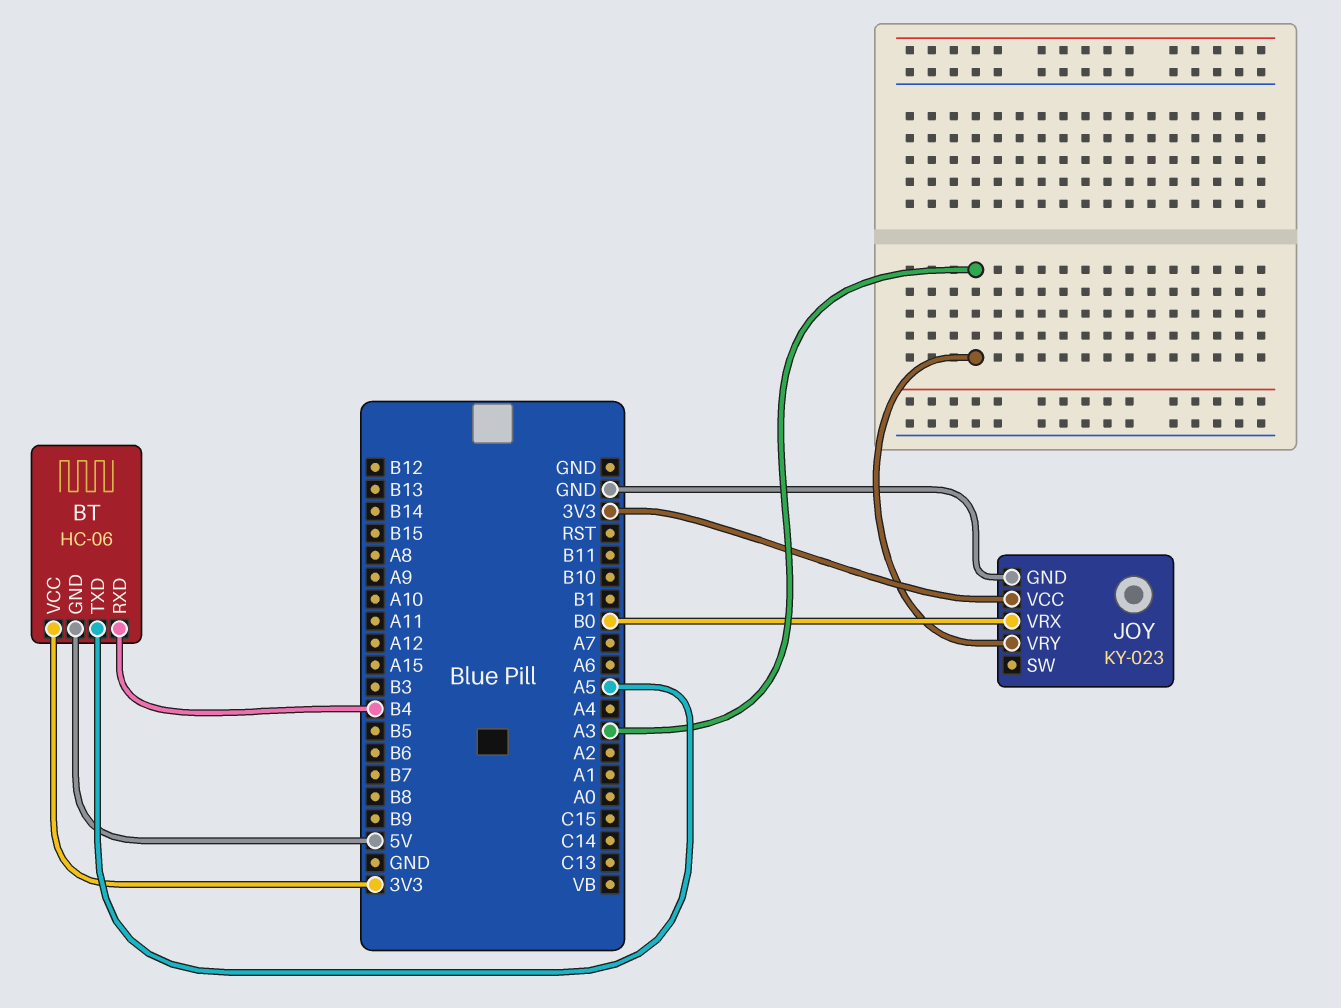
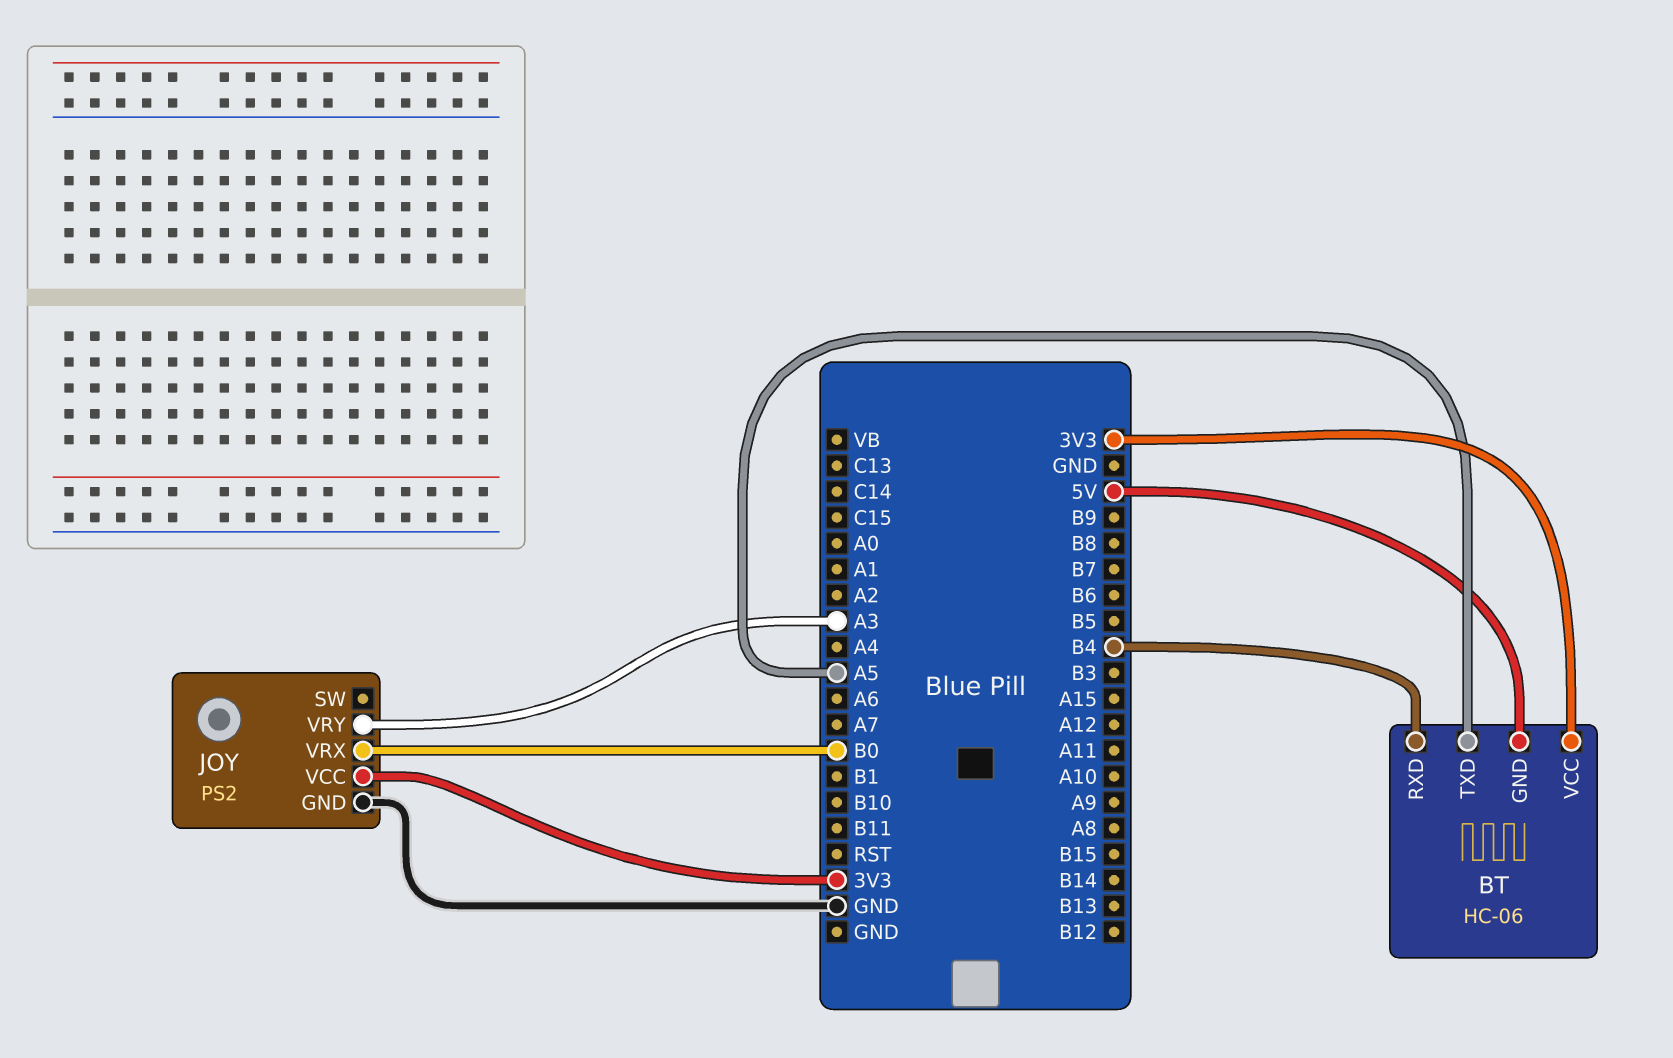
JOY: KY-023 -> PS2

